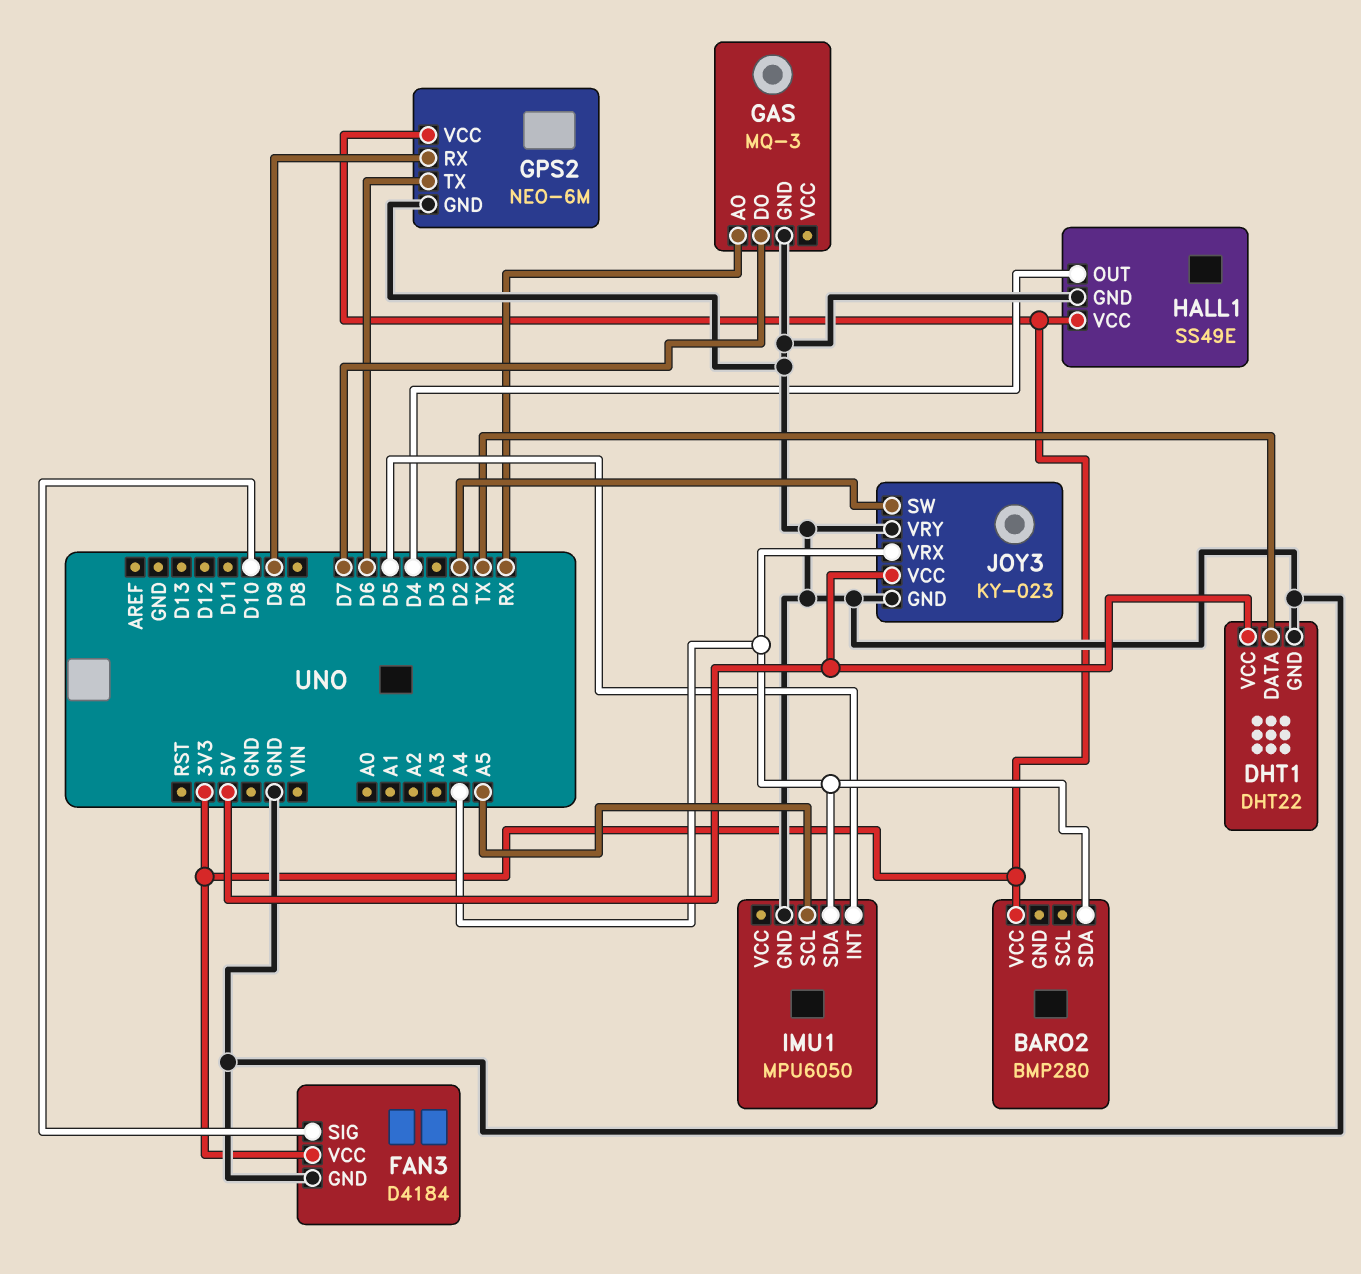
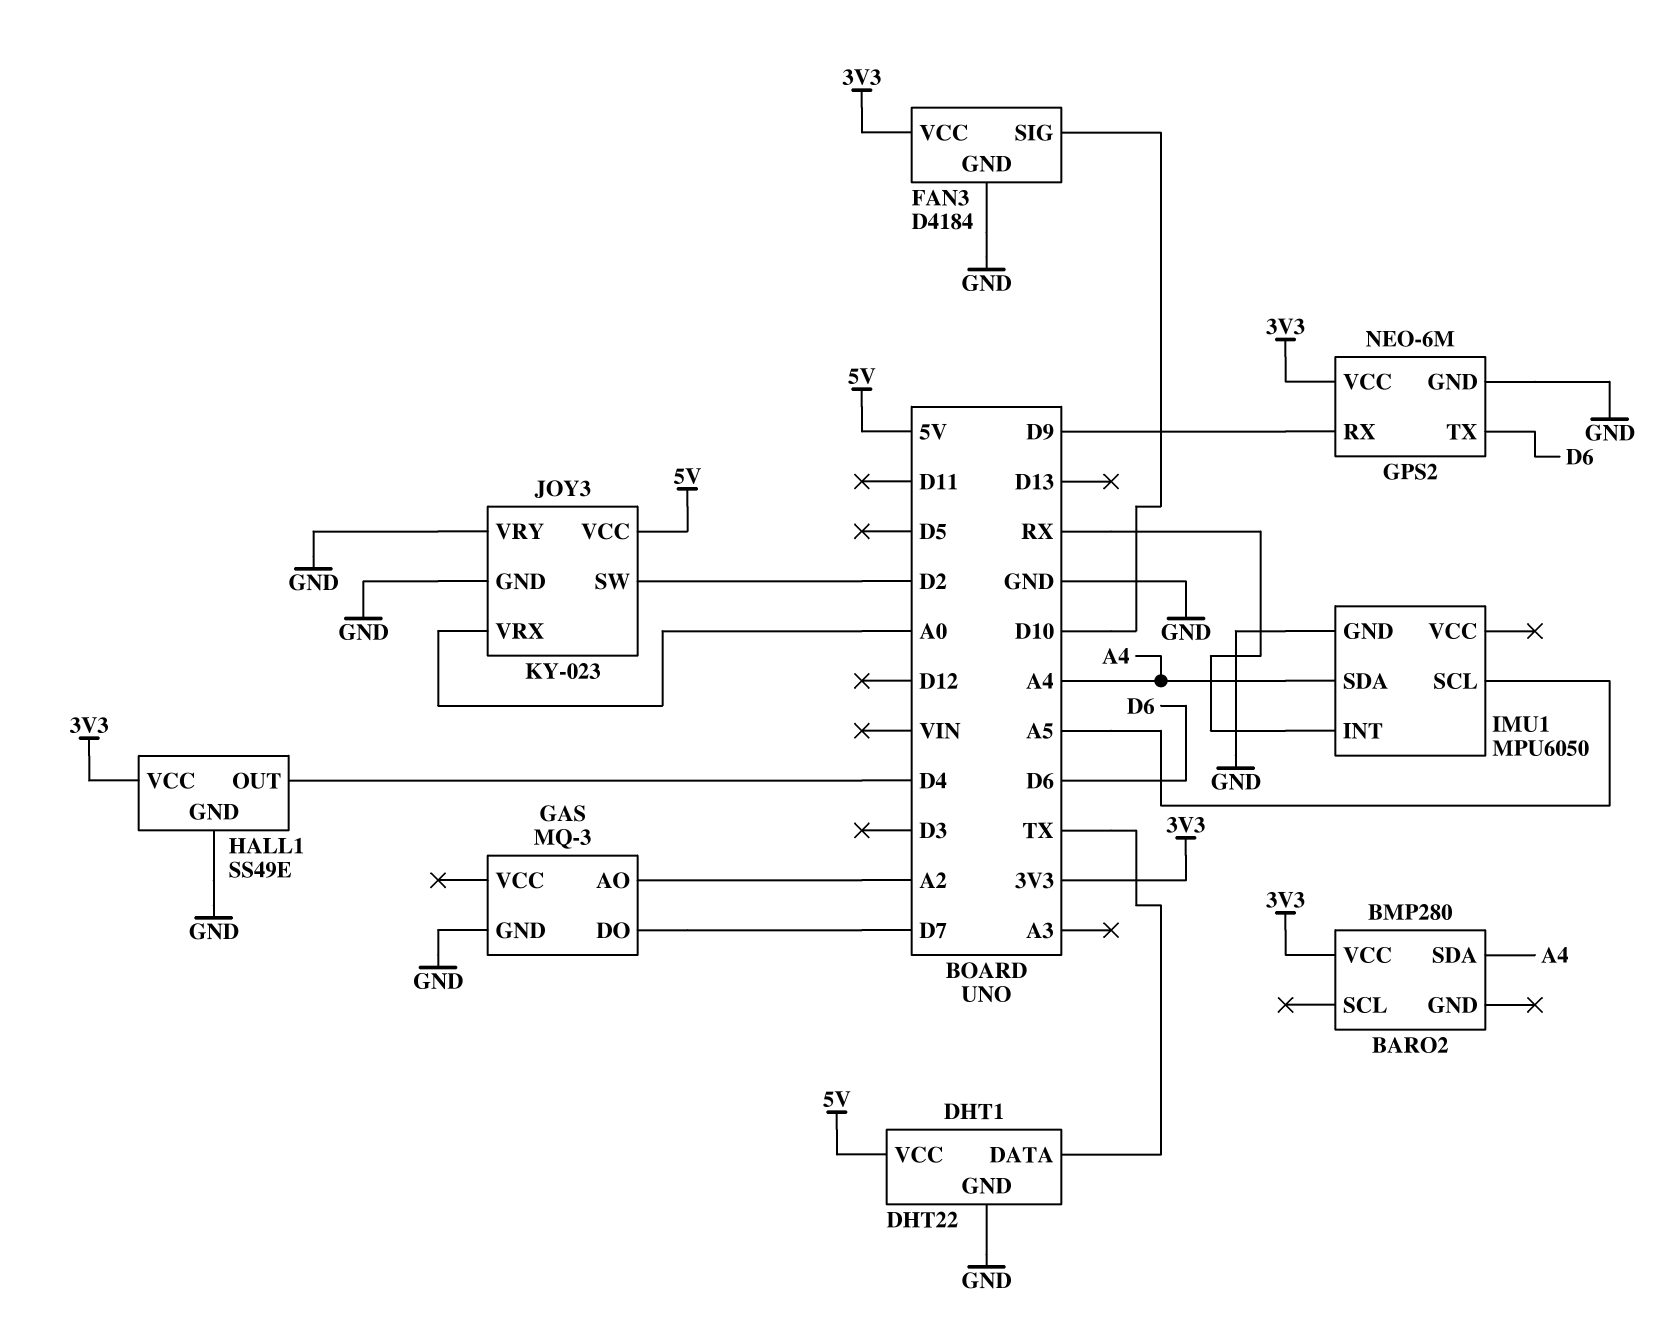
GAS pin AO: RX -> A2
IMU1 pin INT: D5 -> RX
JOY3 pin VRX: A4 -> A0

